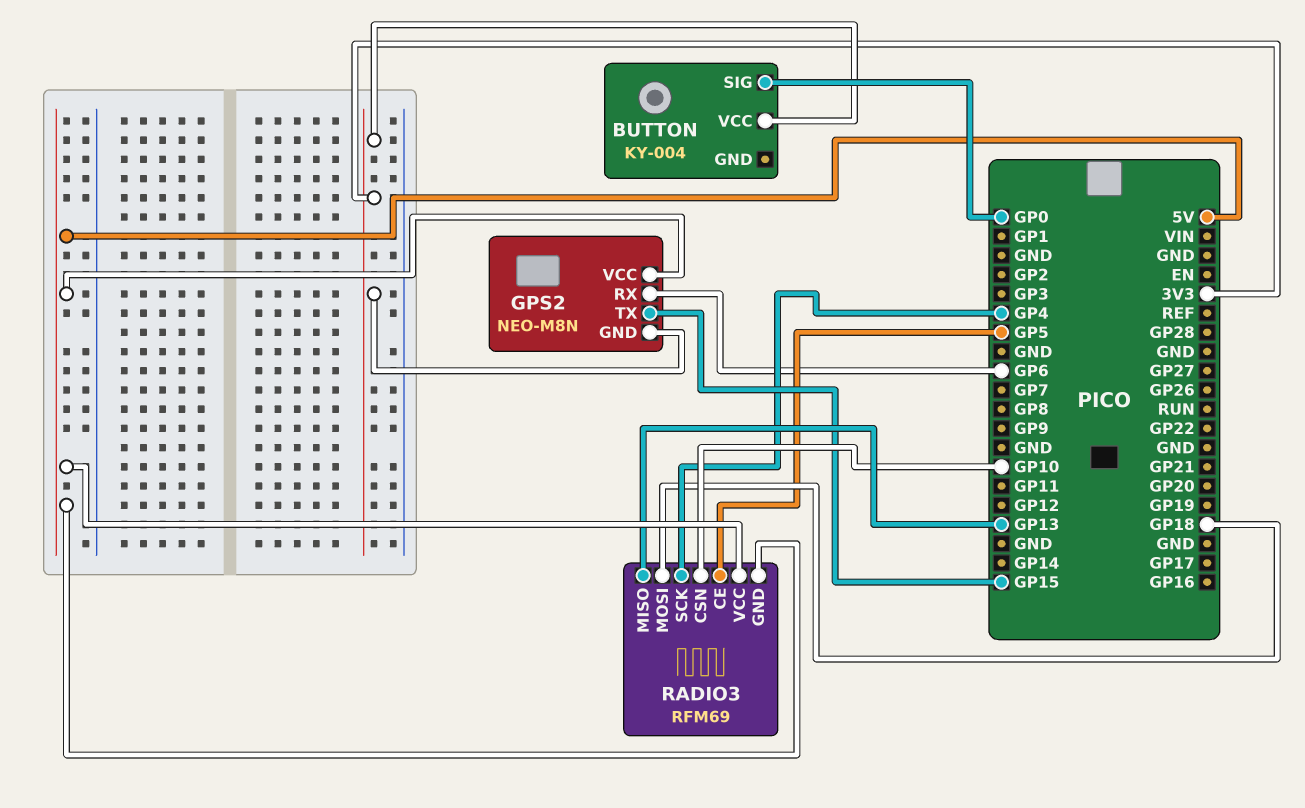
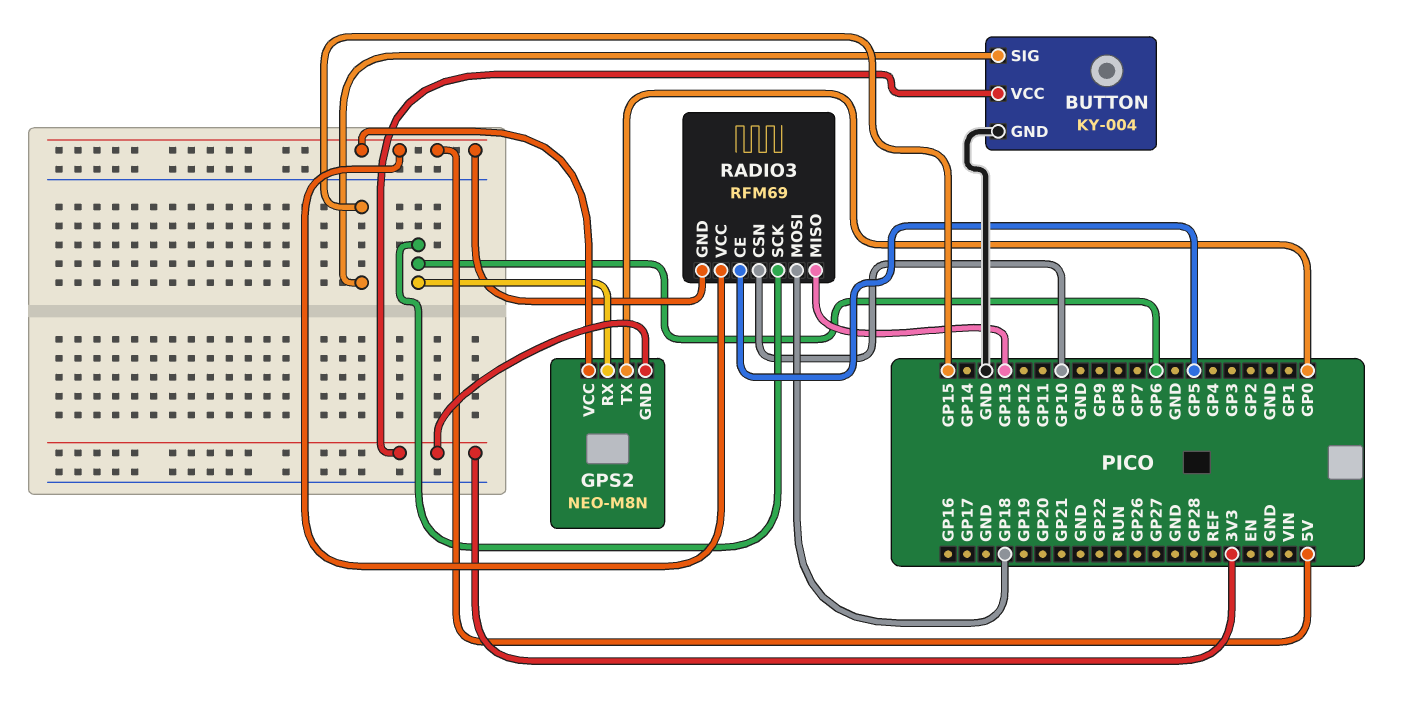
BUTTON pin GND: none -> GND
BUTTON pin SIG: GP0 -> GP15
GPS2 pin TX: GP15 -> GP0
RADIO3 pin SCK: GP4 -> GP6

